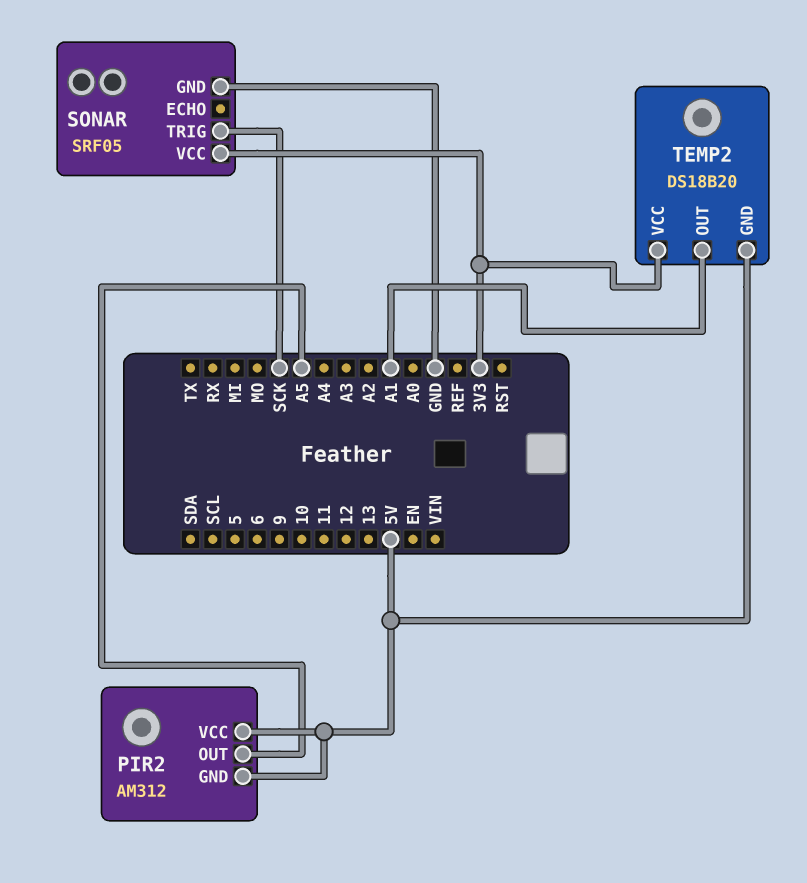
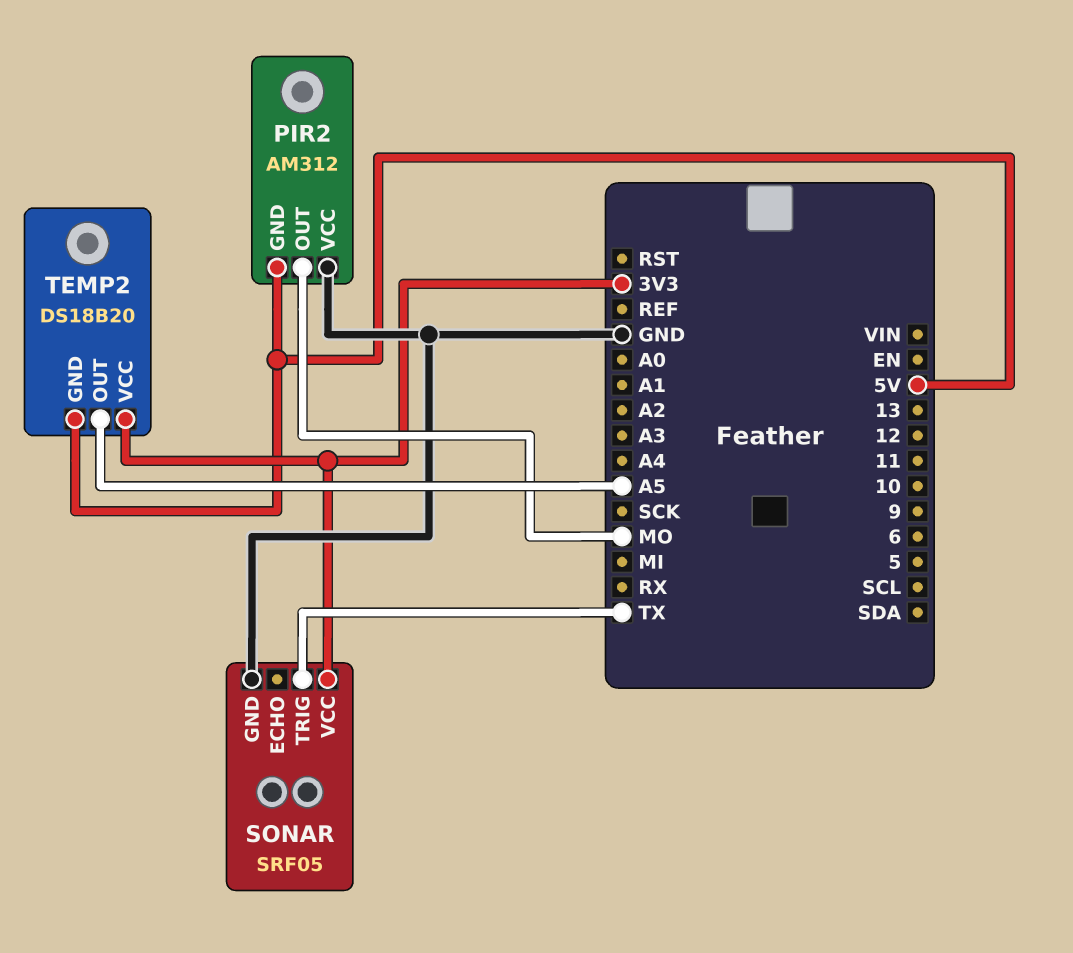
PIR2 pin OUT: A5 -> MO
PIR2 pin VCC: 5V -> GND
SONAR pin TRIG: SCK -> TX
TEMP2 pin OUT: A1 -> A5

